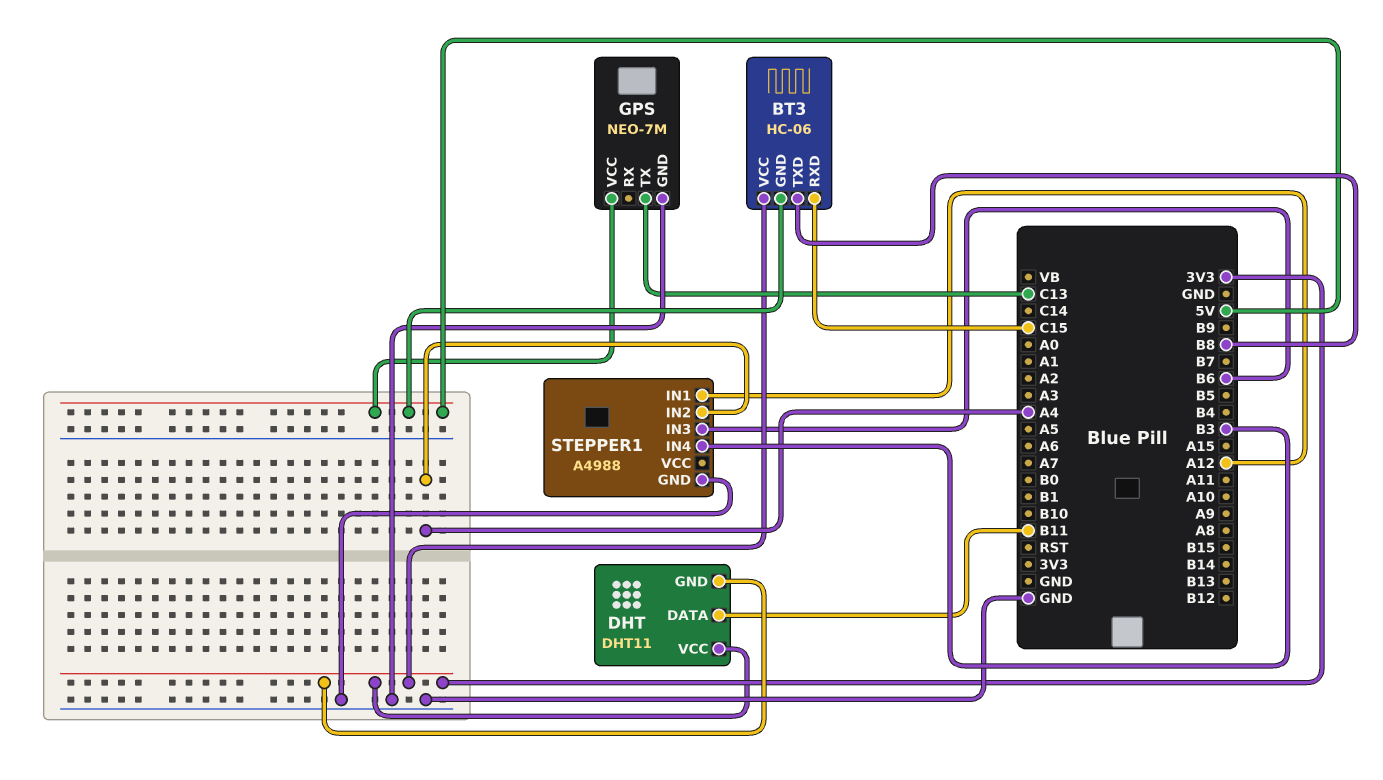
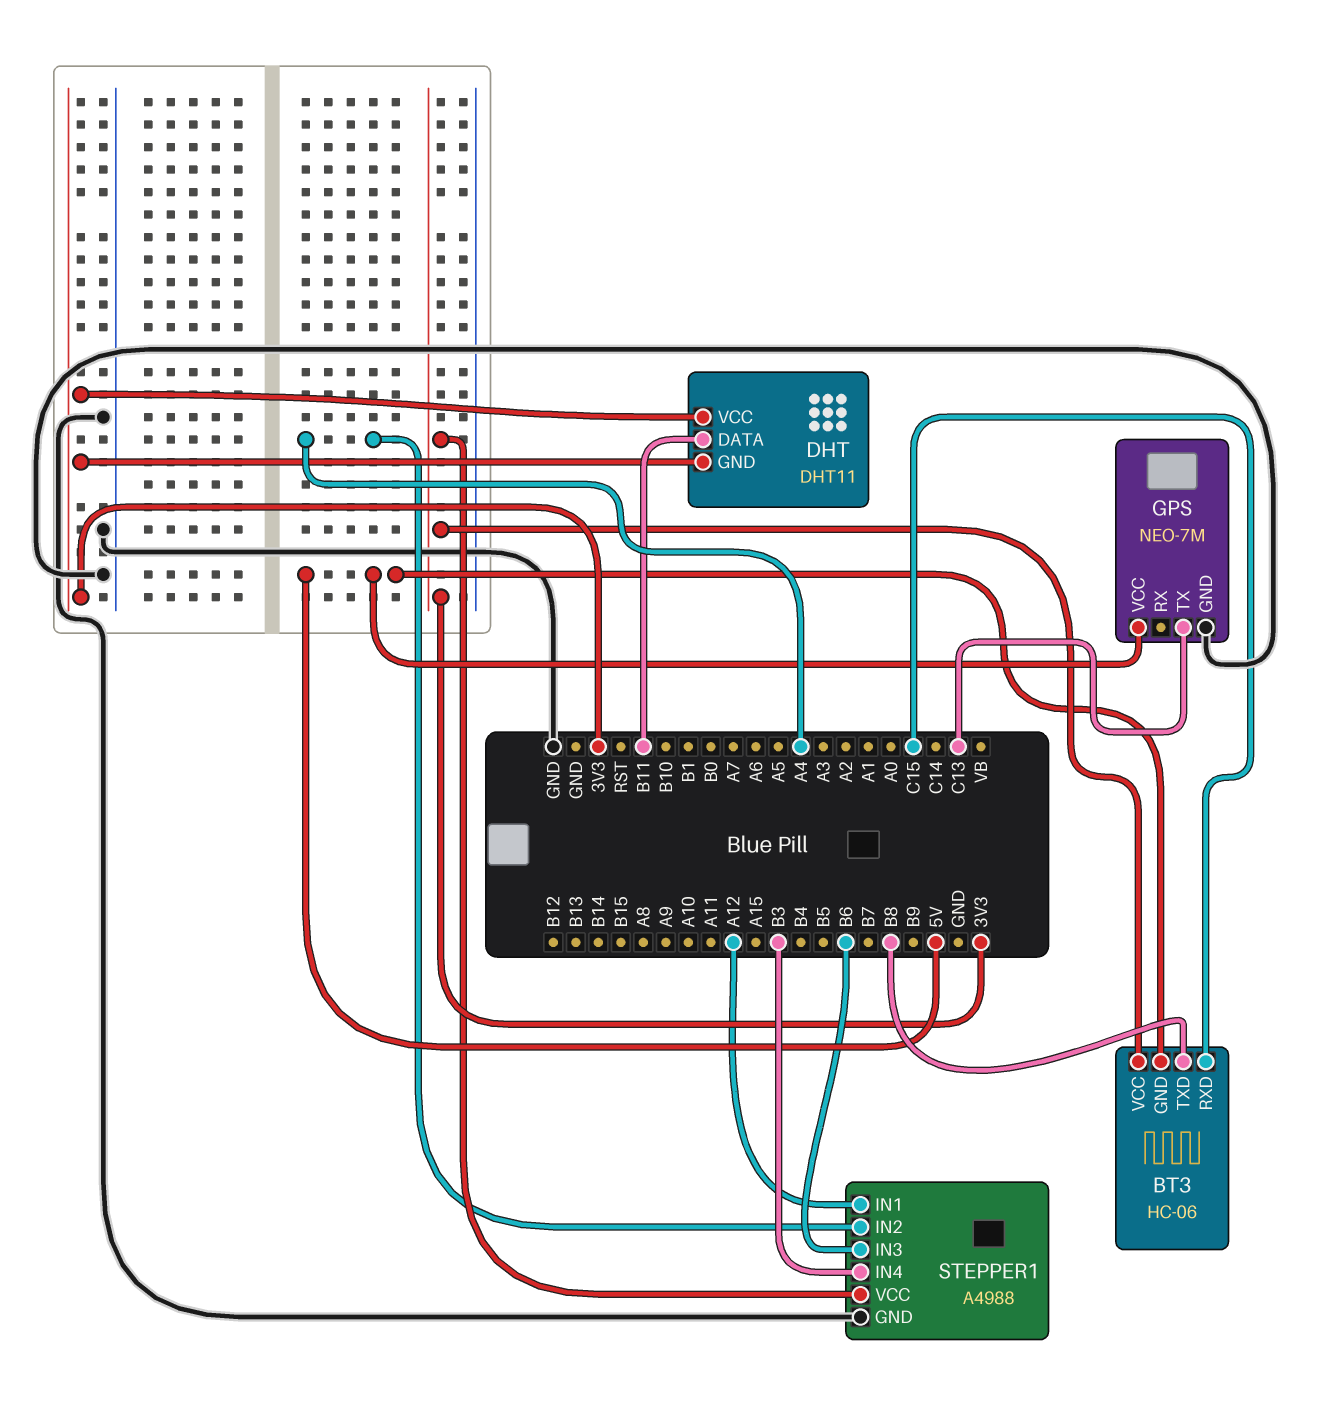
STEPPER1 pin VCC: none -> 3V3

